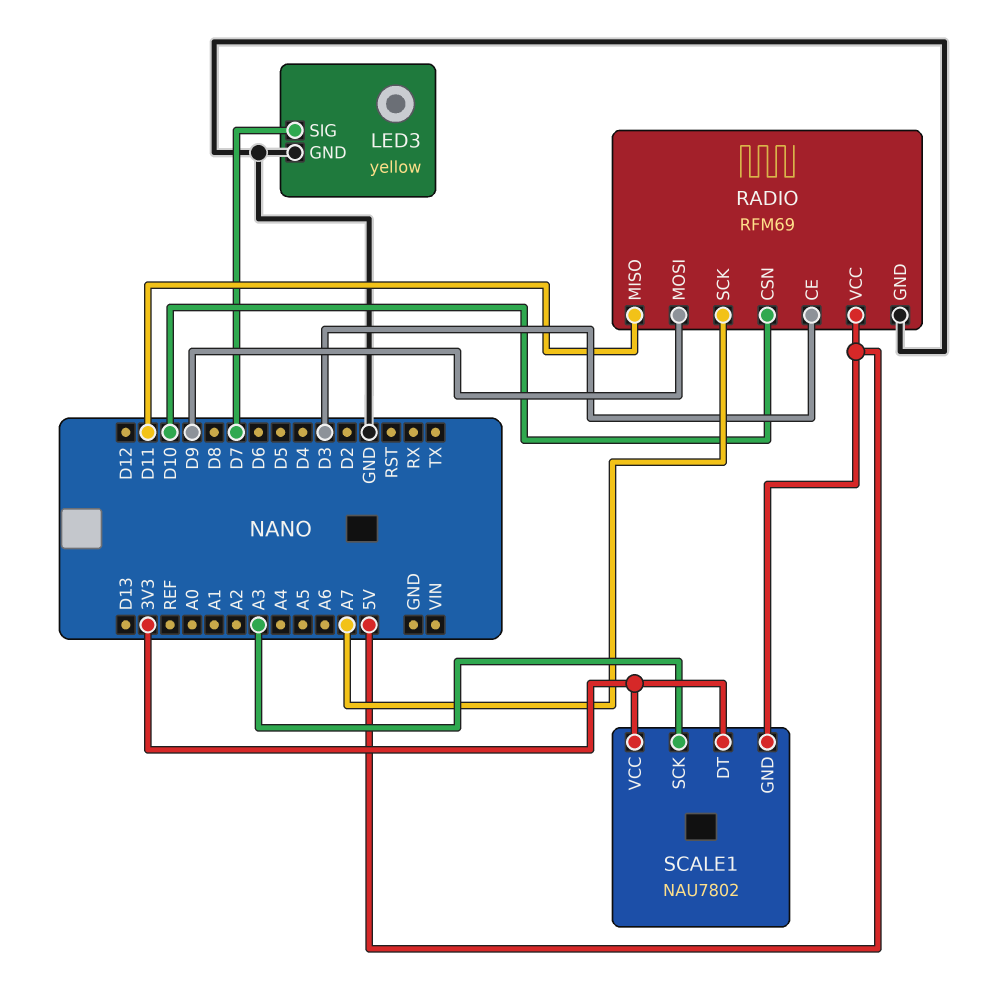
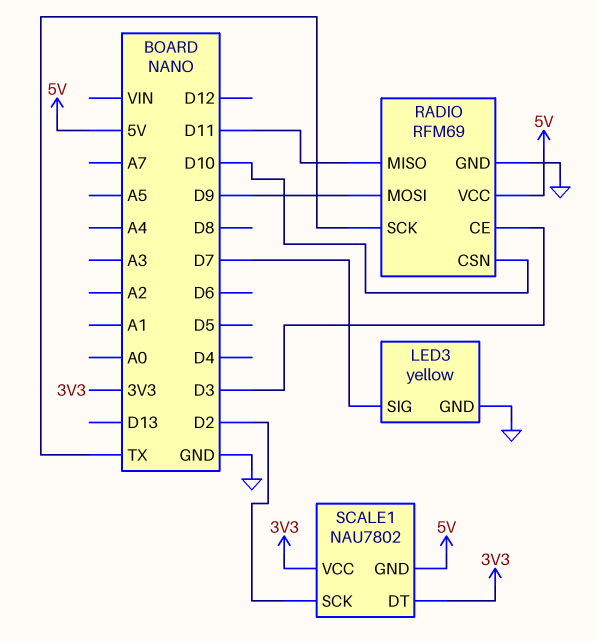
RADIO pin SCK: A7 -> TX
SCALE1 pin SCK: A3 -> D2

